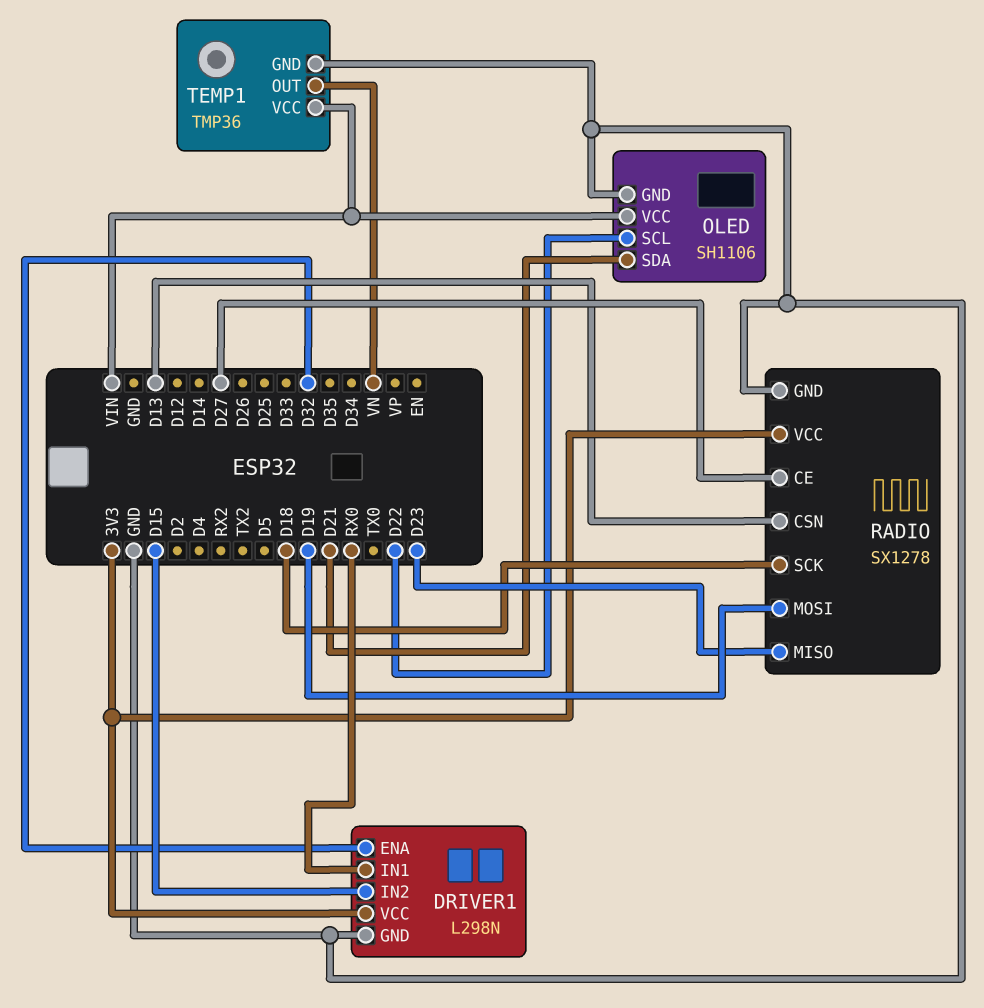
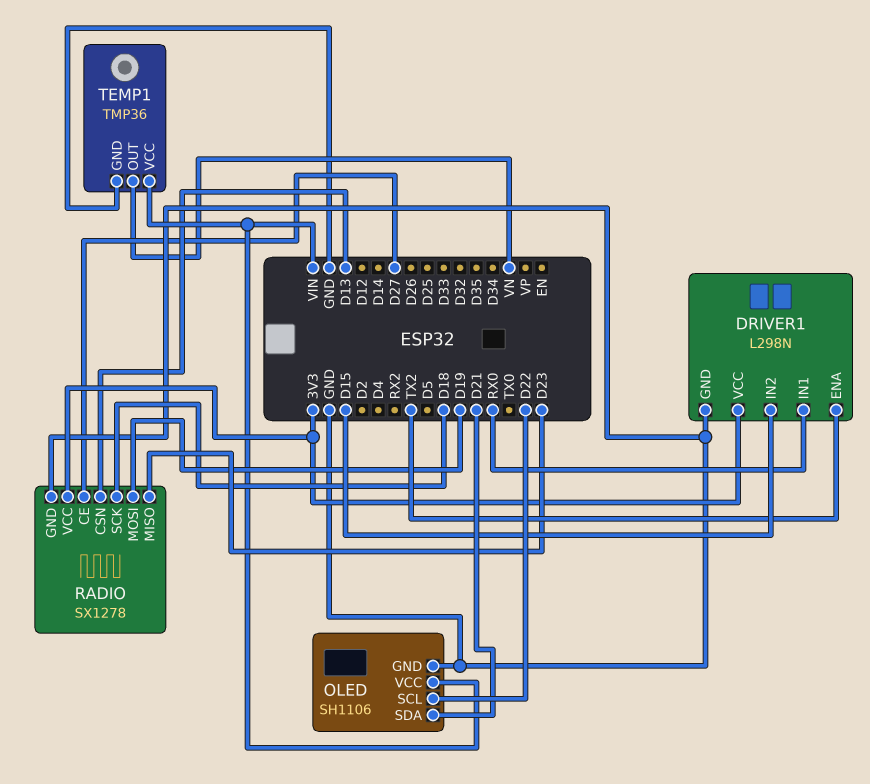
DRIVER1 pin ENA: D32 -> TX2

